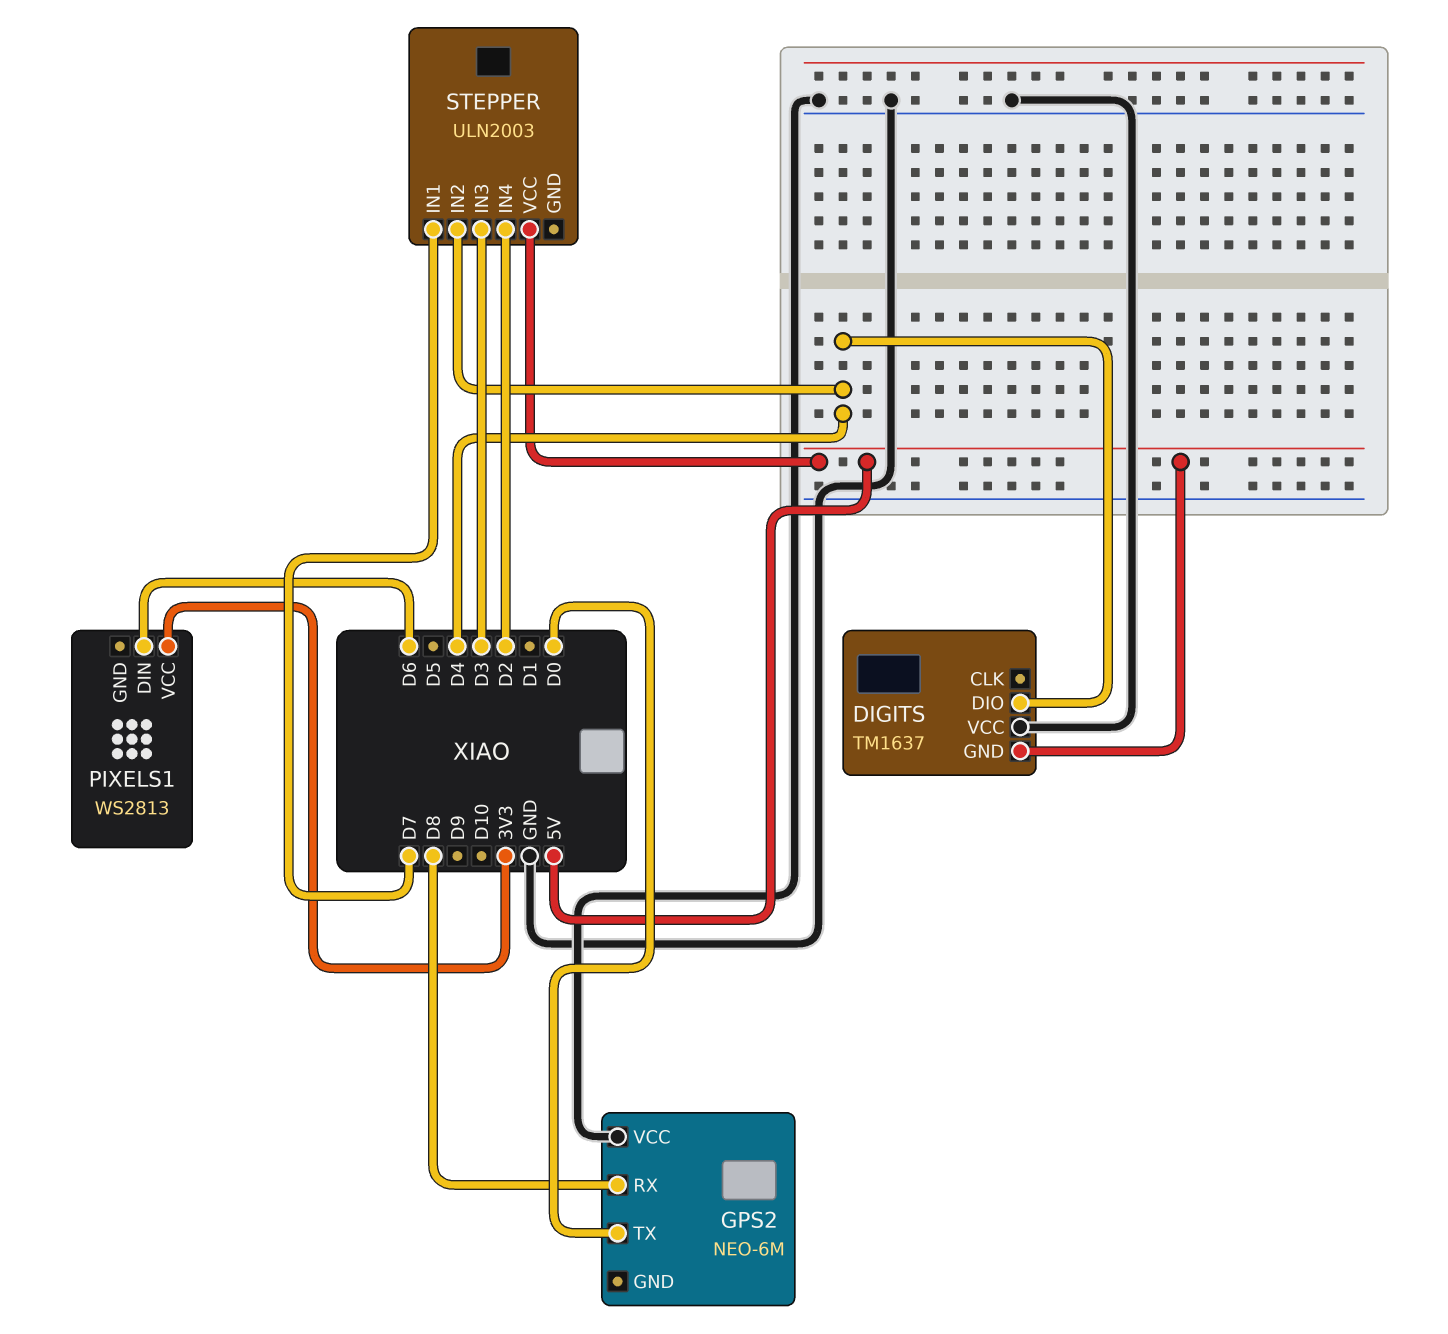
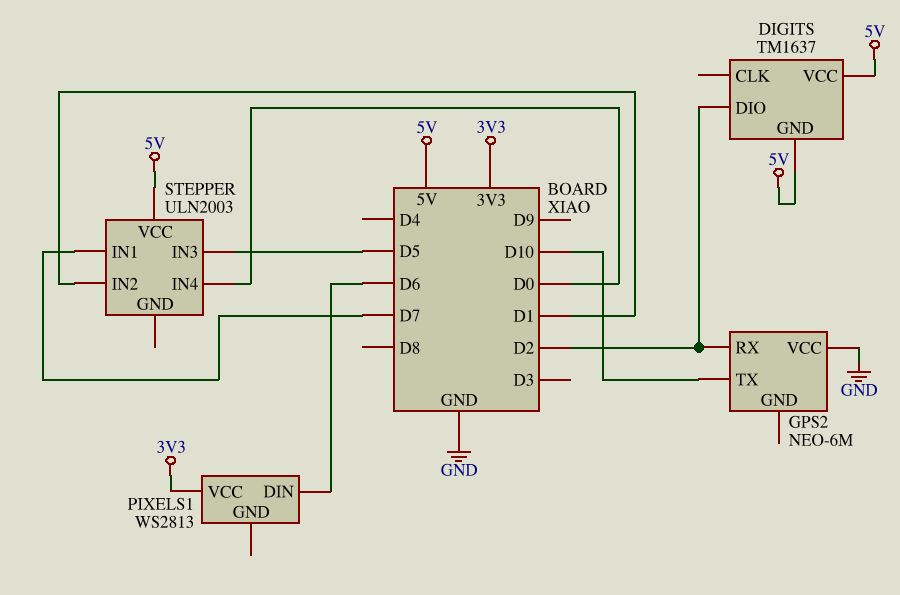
DIGITS pin DIO: D4 -> D2
DIGITS pin VCC: GND -> 5V
GPS2 pin RX: D8 -> D2
GPS2 pin TX: D0 -> D10
STEPPER pin IN2: D4 -> D1
STEPPER pin IN3: D3 -> D5
STEPPER pin IN4: D2 -> D0

